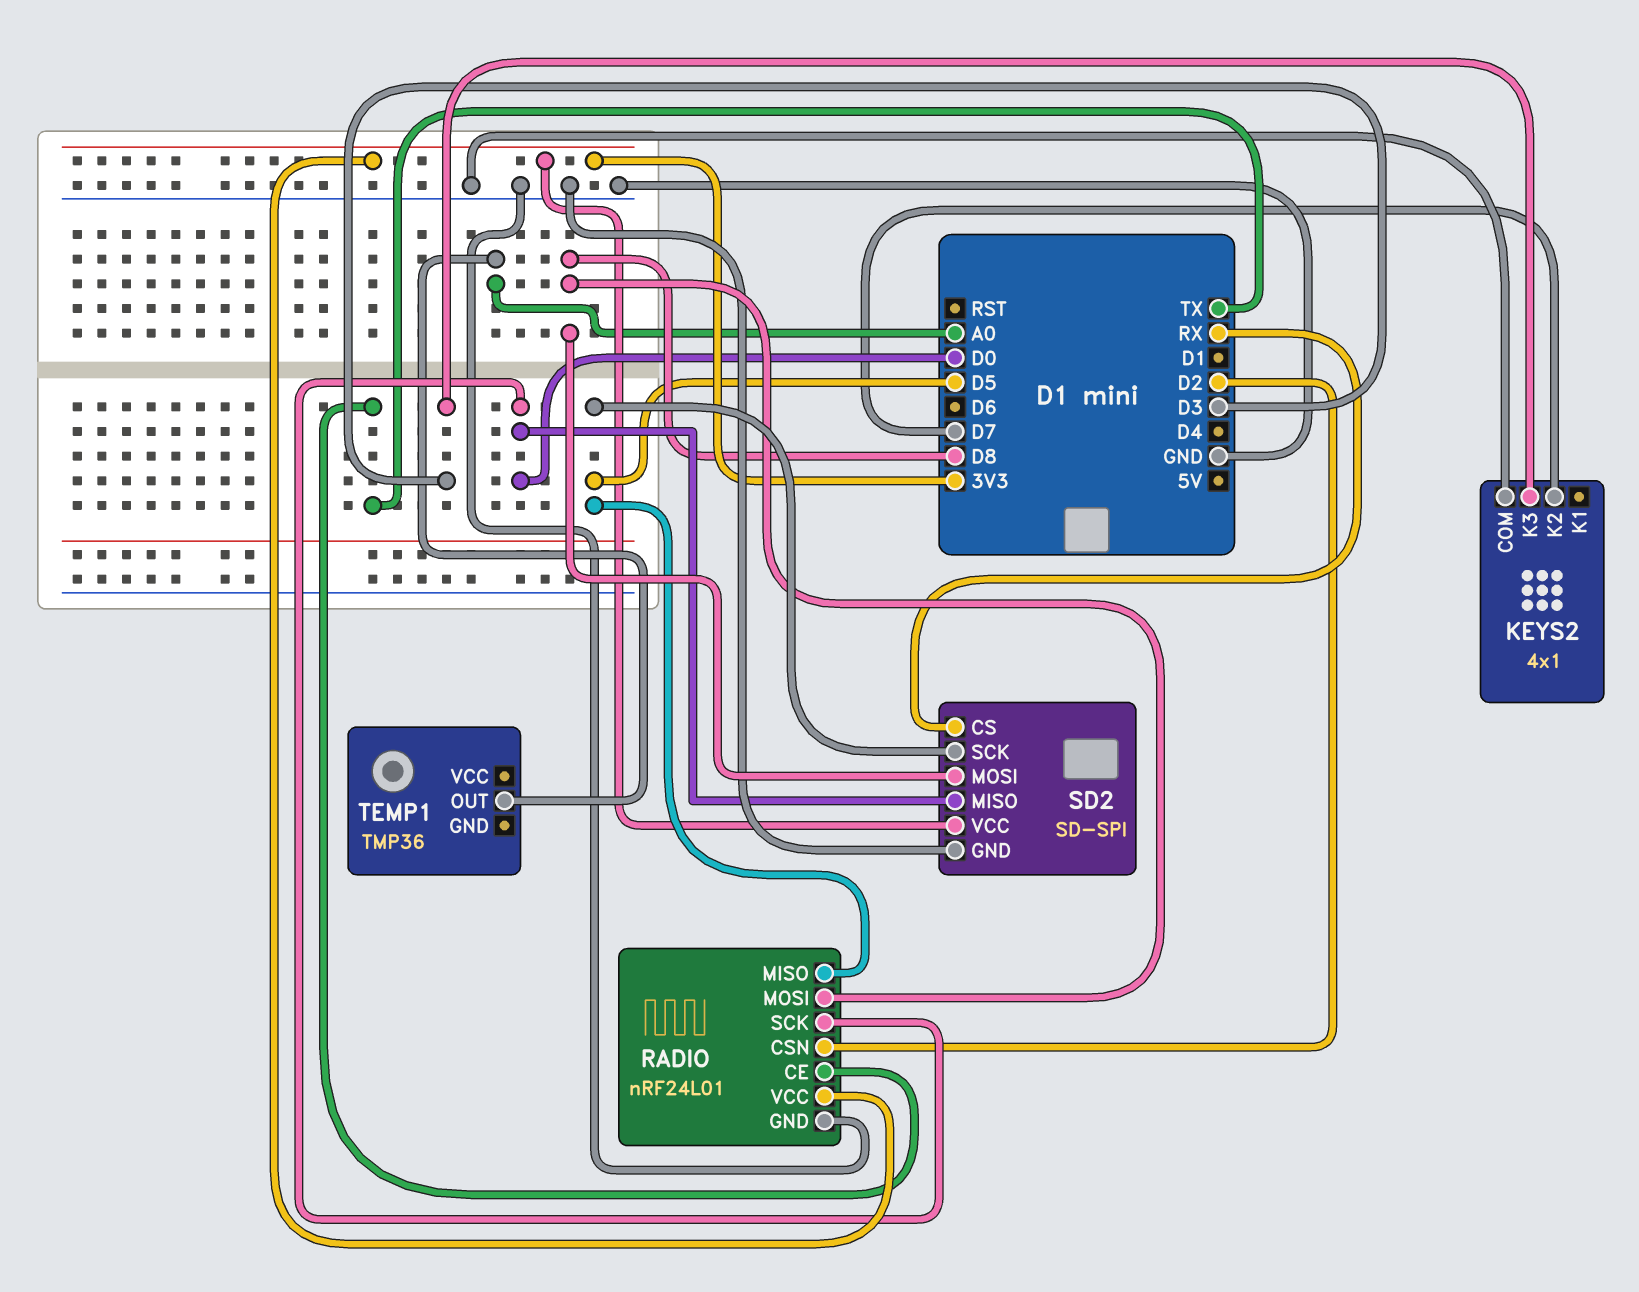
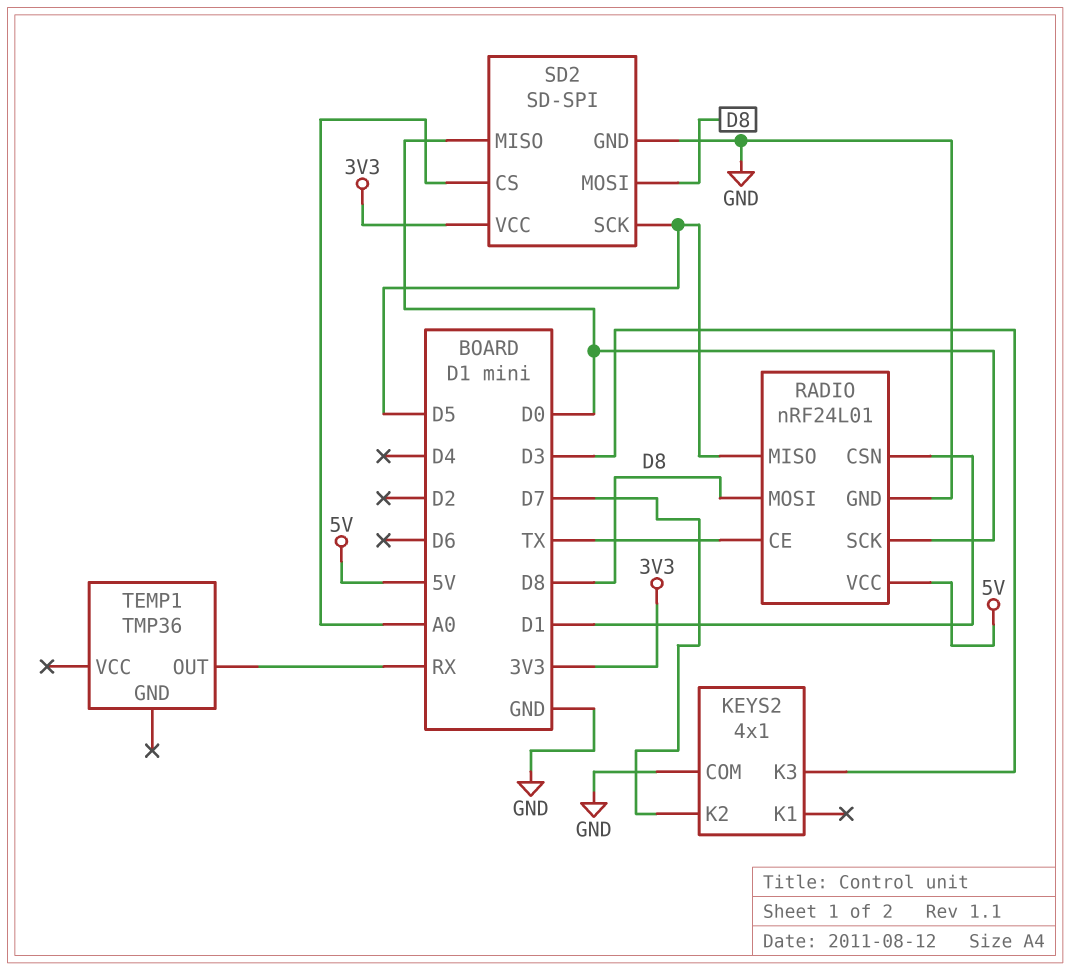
RADIO pin CSN: D2 -> D1
RADIO pin VCC: 3V3 -> 5V
SD2 pin CS: RX -> A0
TEMP1 pin OUT: A0 -> RX

